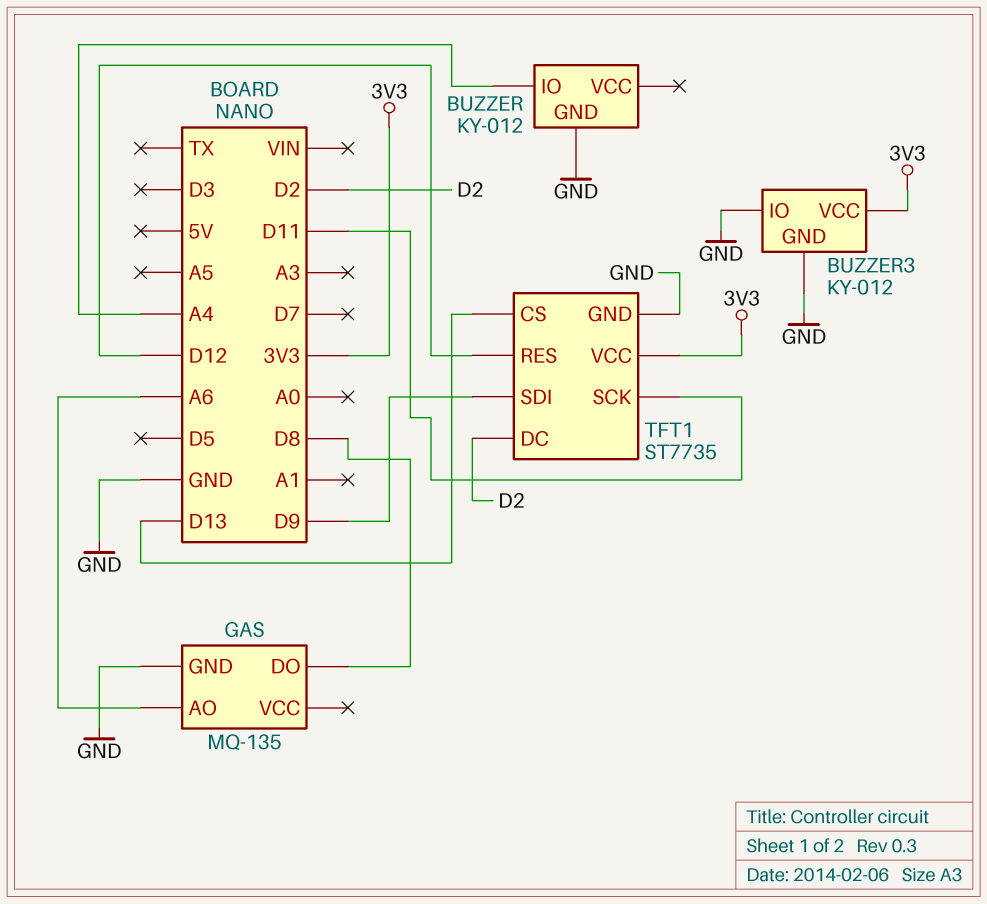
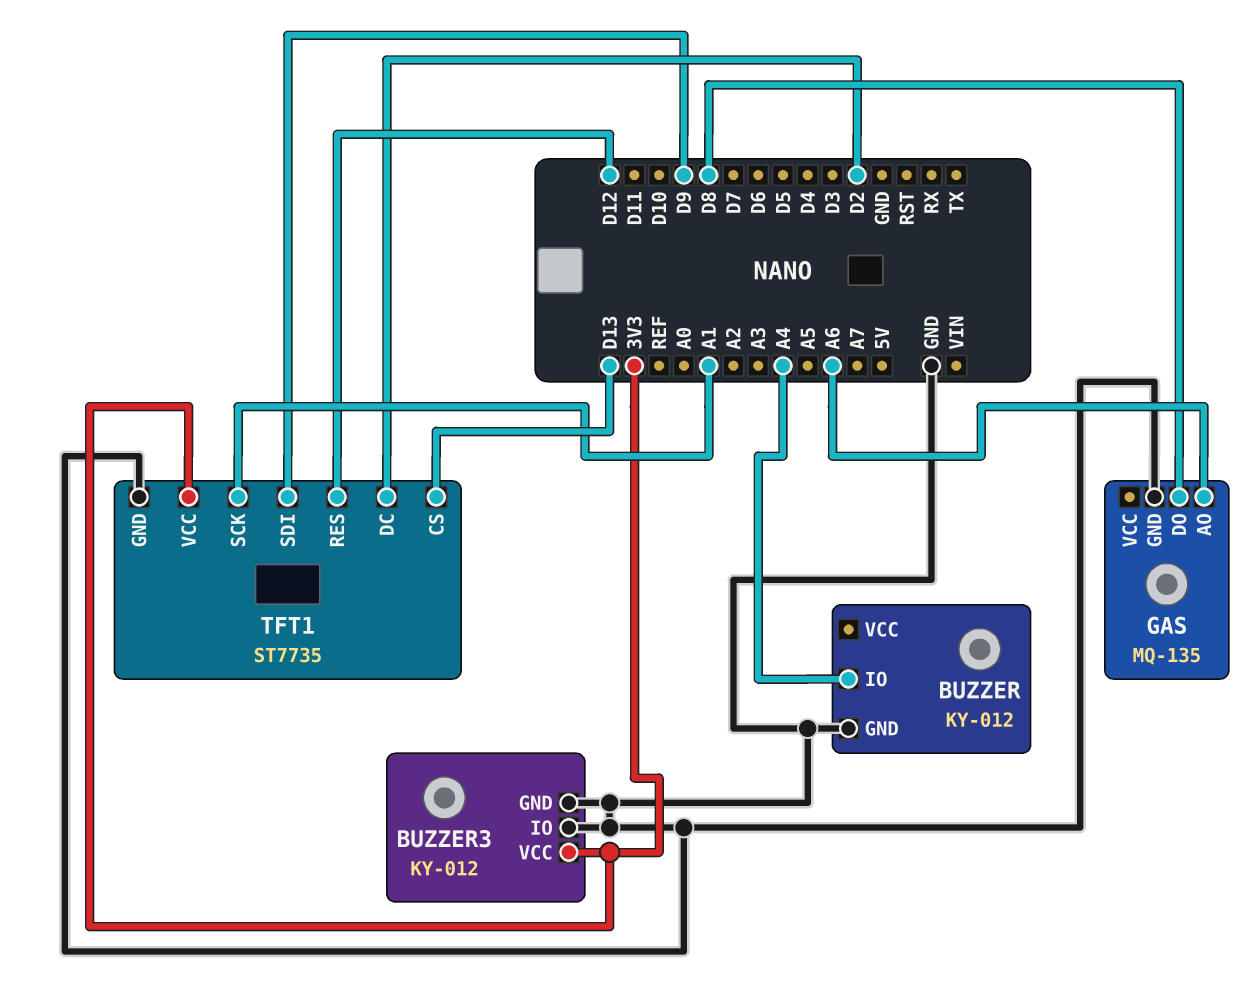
TFT1 pin SCK: D11 -> A1

